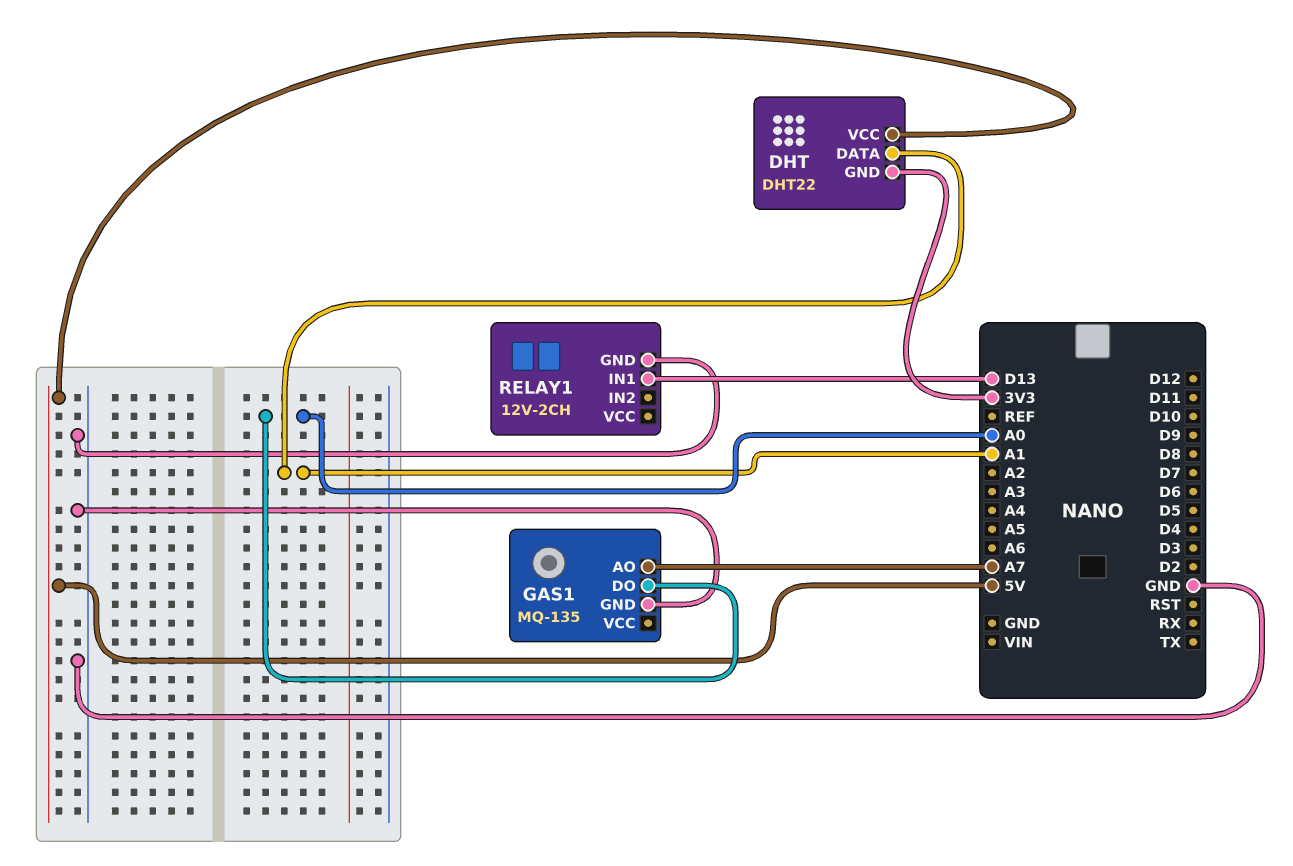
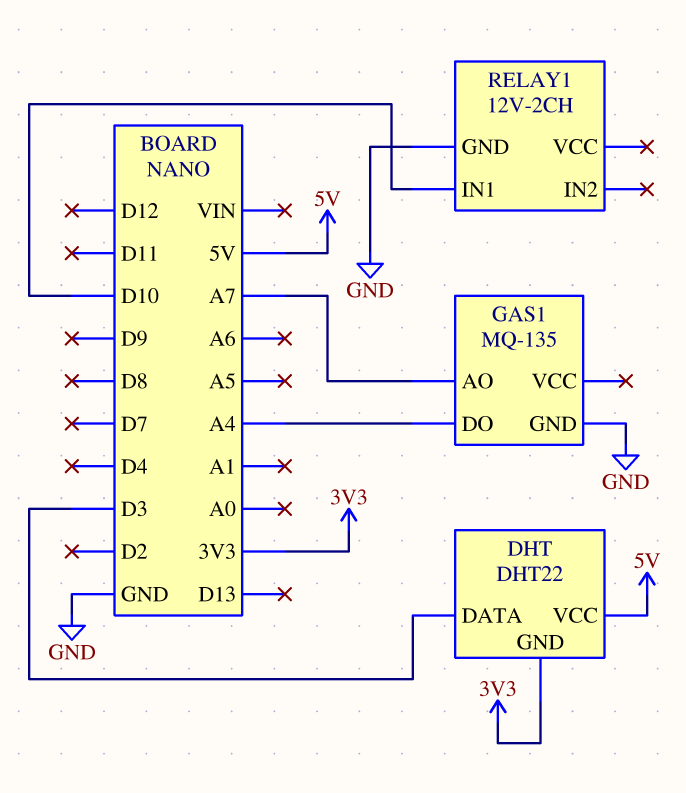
DHT pin DATA: A1 -> D3
GAS1 pin DO: A0 -> A4
RELAY1 pin IN1: D13 -> D10

